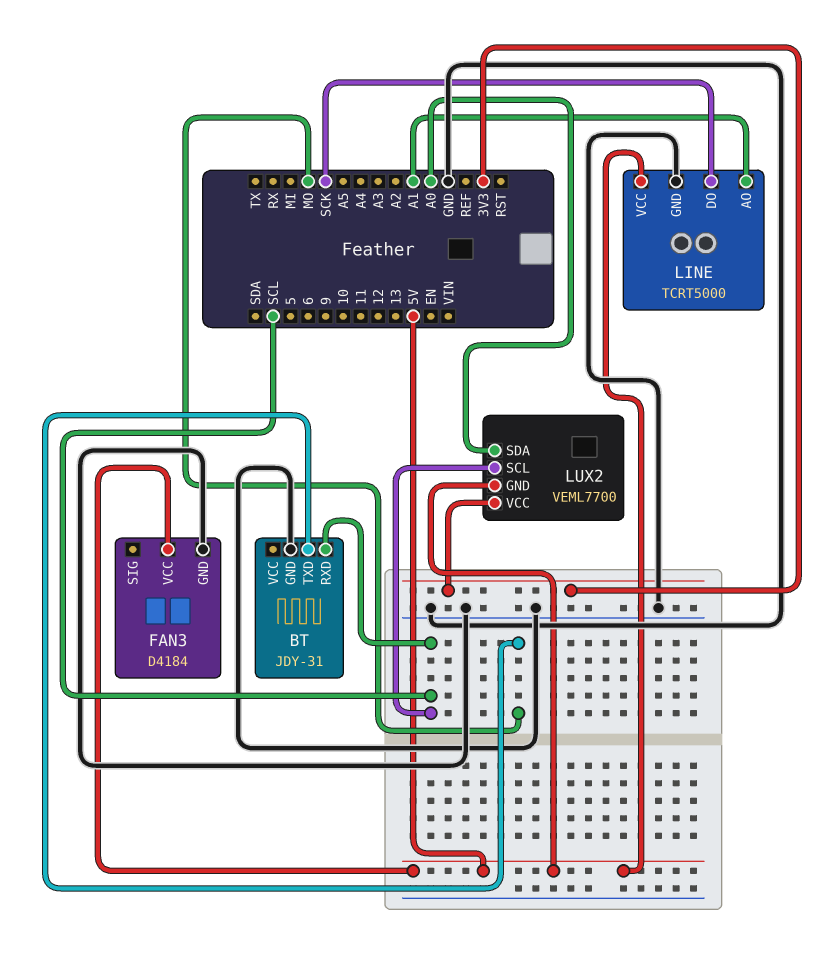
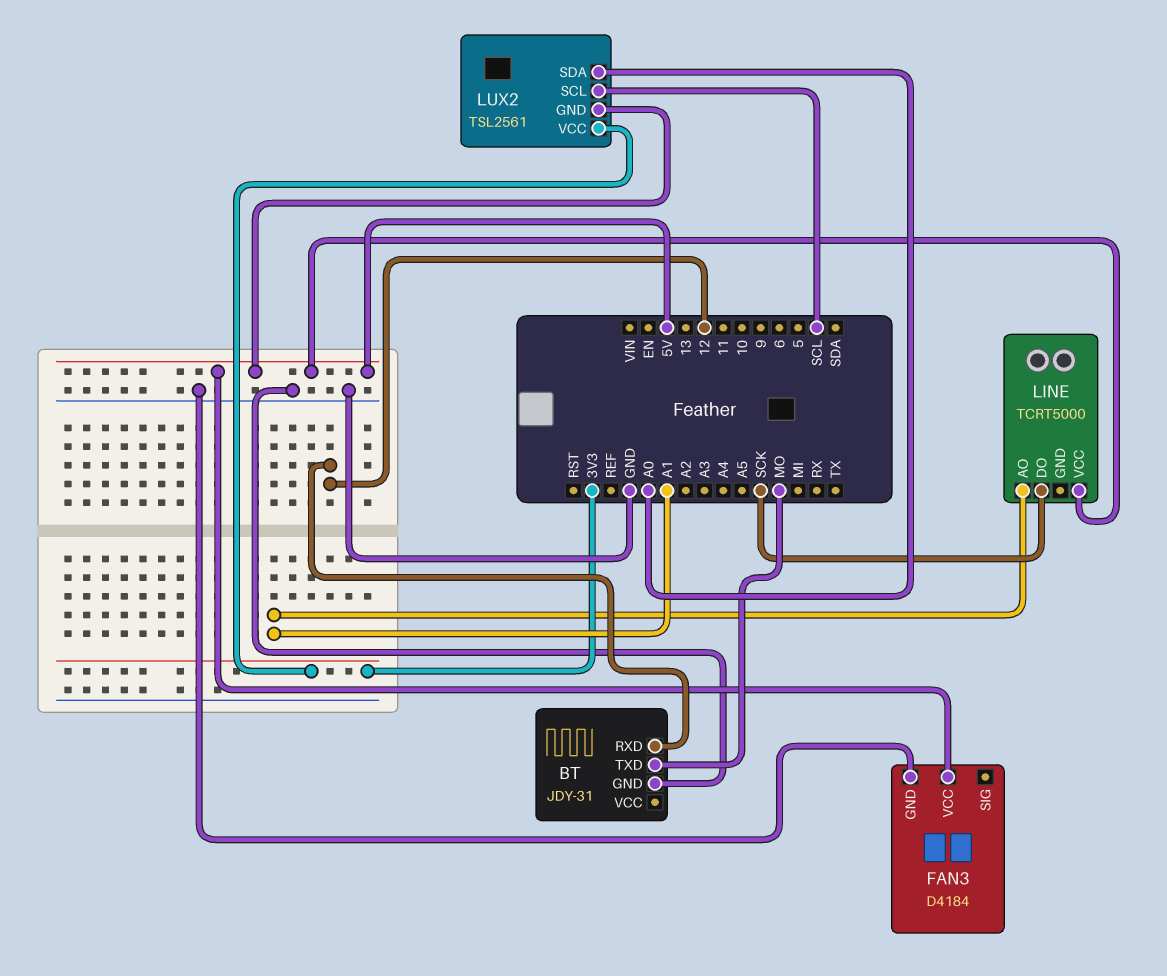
BT pin RXD: SCL -> 12
LINE pin GND: GND -> none
LUX2: VEML7700 -> TSL2561

